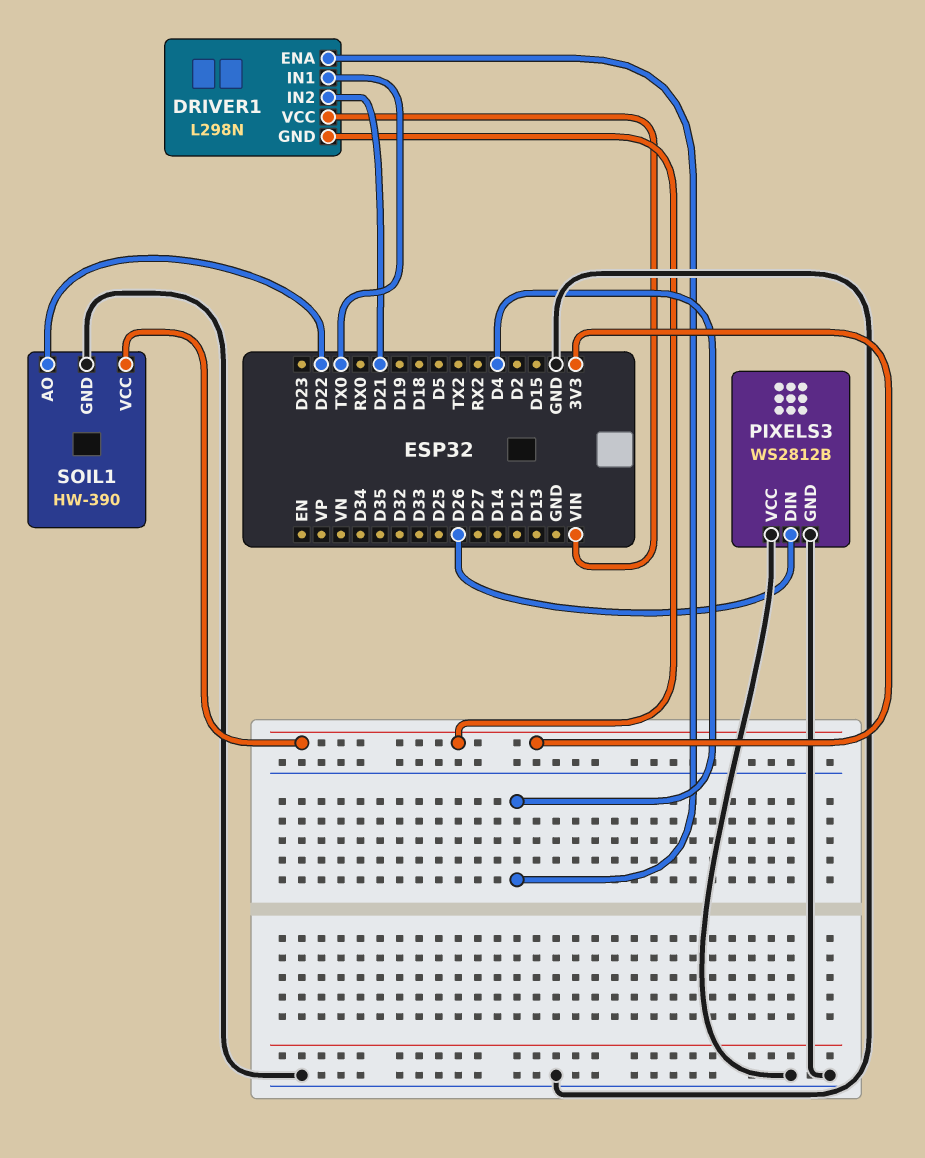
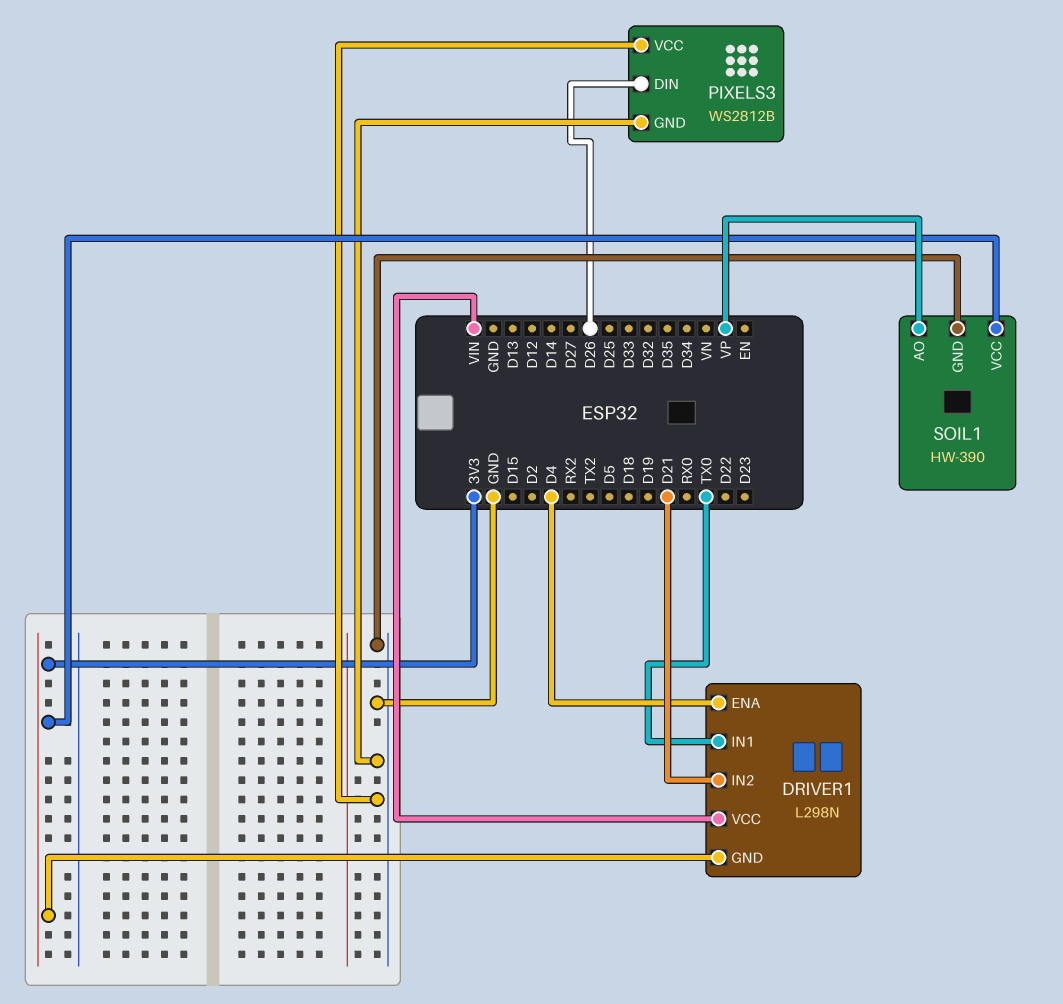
SOIL1 pin AO: D22 -> VP

